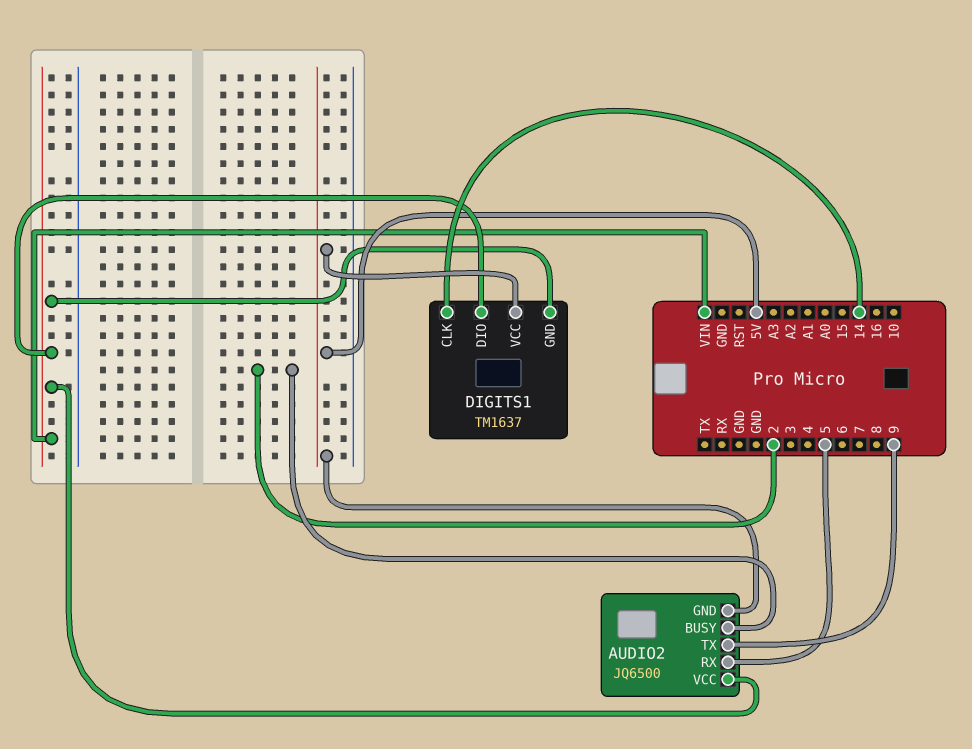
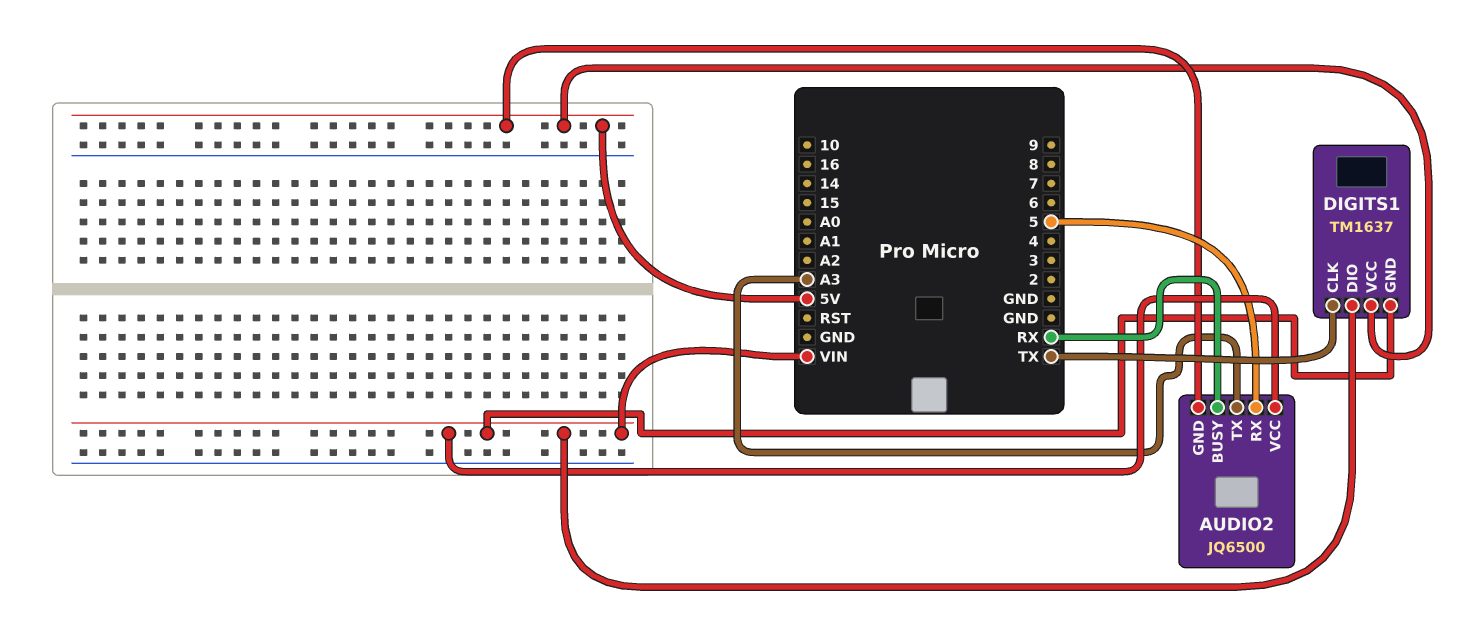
AUDIO2 pin BUSY: 2 -> RX
AUDIO2 pin TX: 9 -> A3
DIGITS1 pin CLK: 14 -> TX

